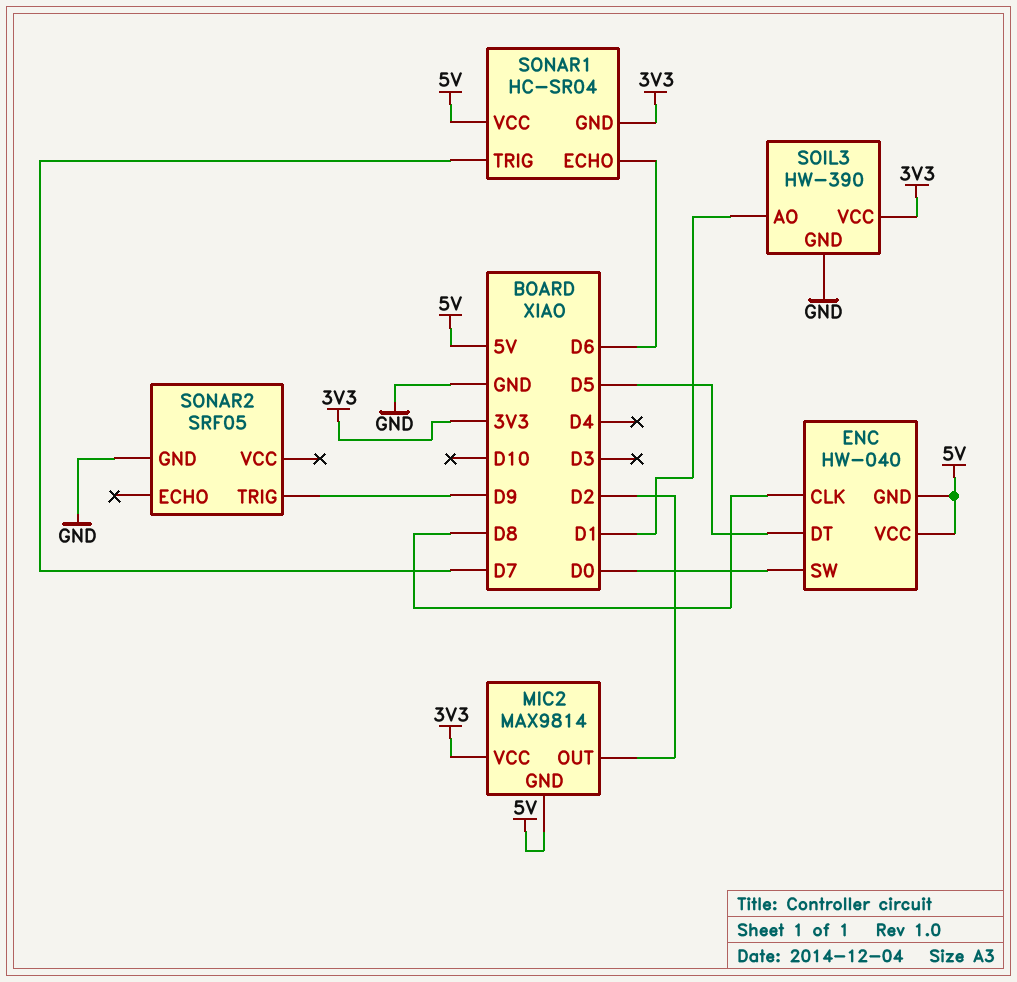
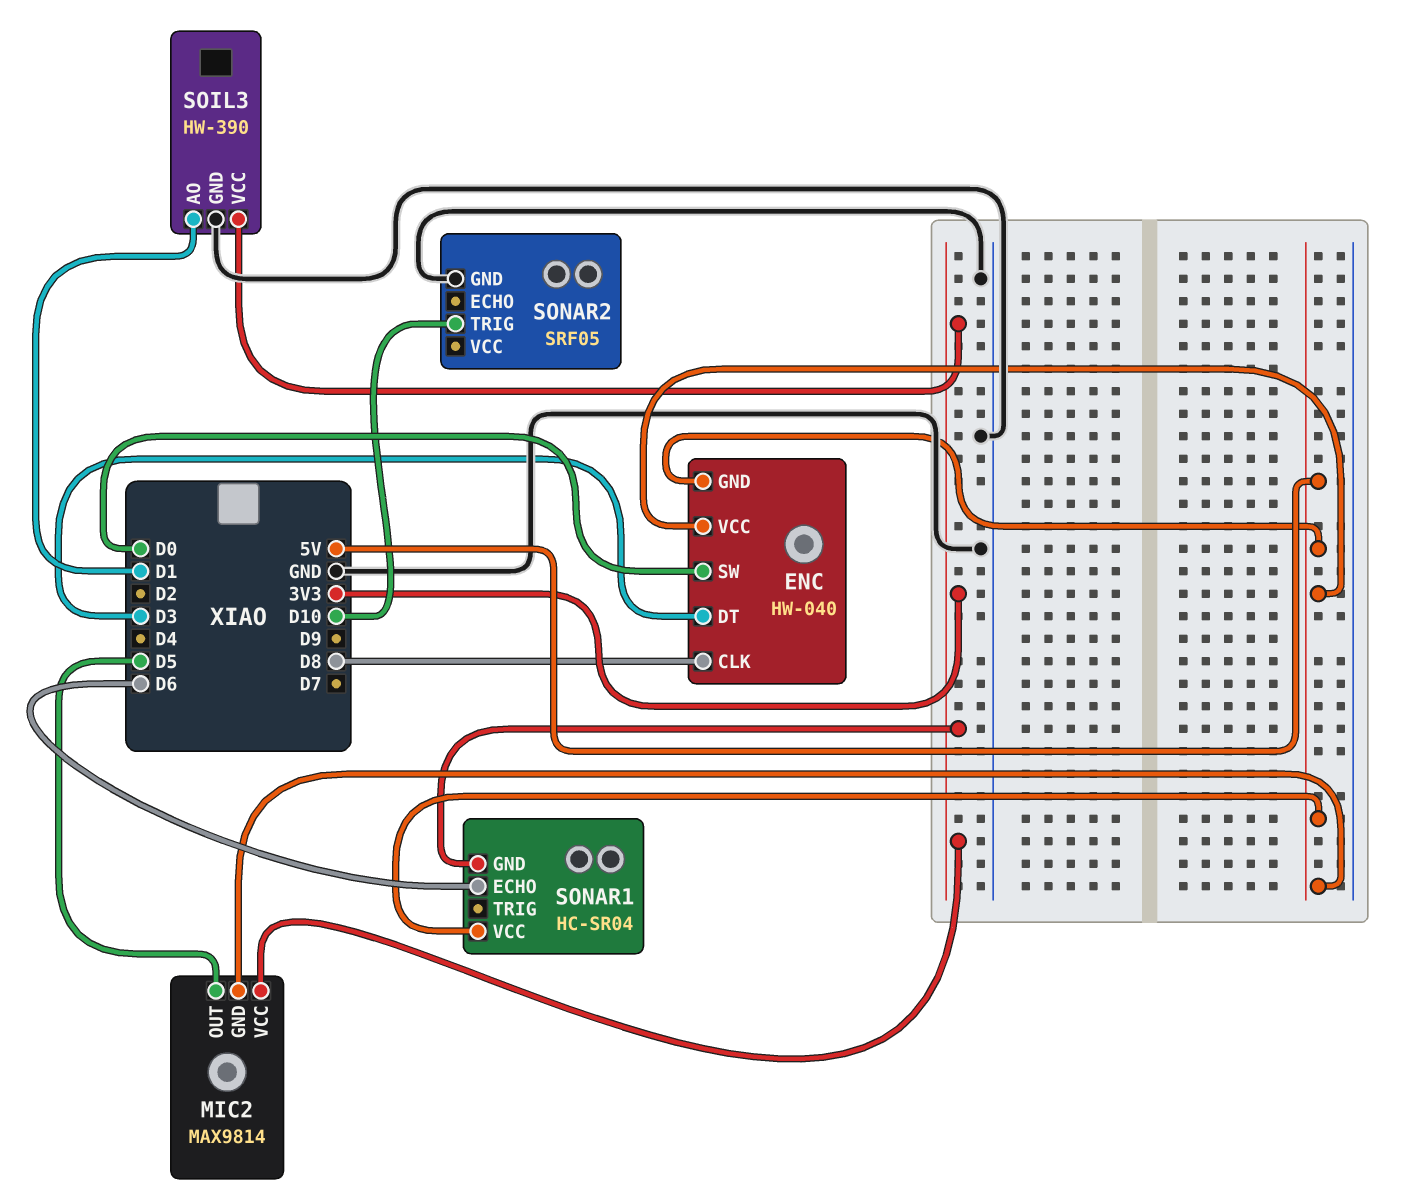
ENC pin DT: D5 -> D3
MIC2 pin OUT: D2 -> D5
SONAR1 pin TRIG: D7 -> none
SONAR2 pin TRIG: D9 -> D10

